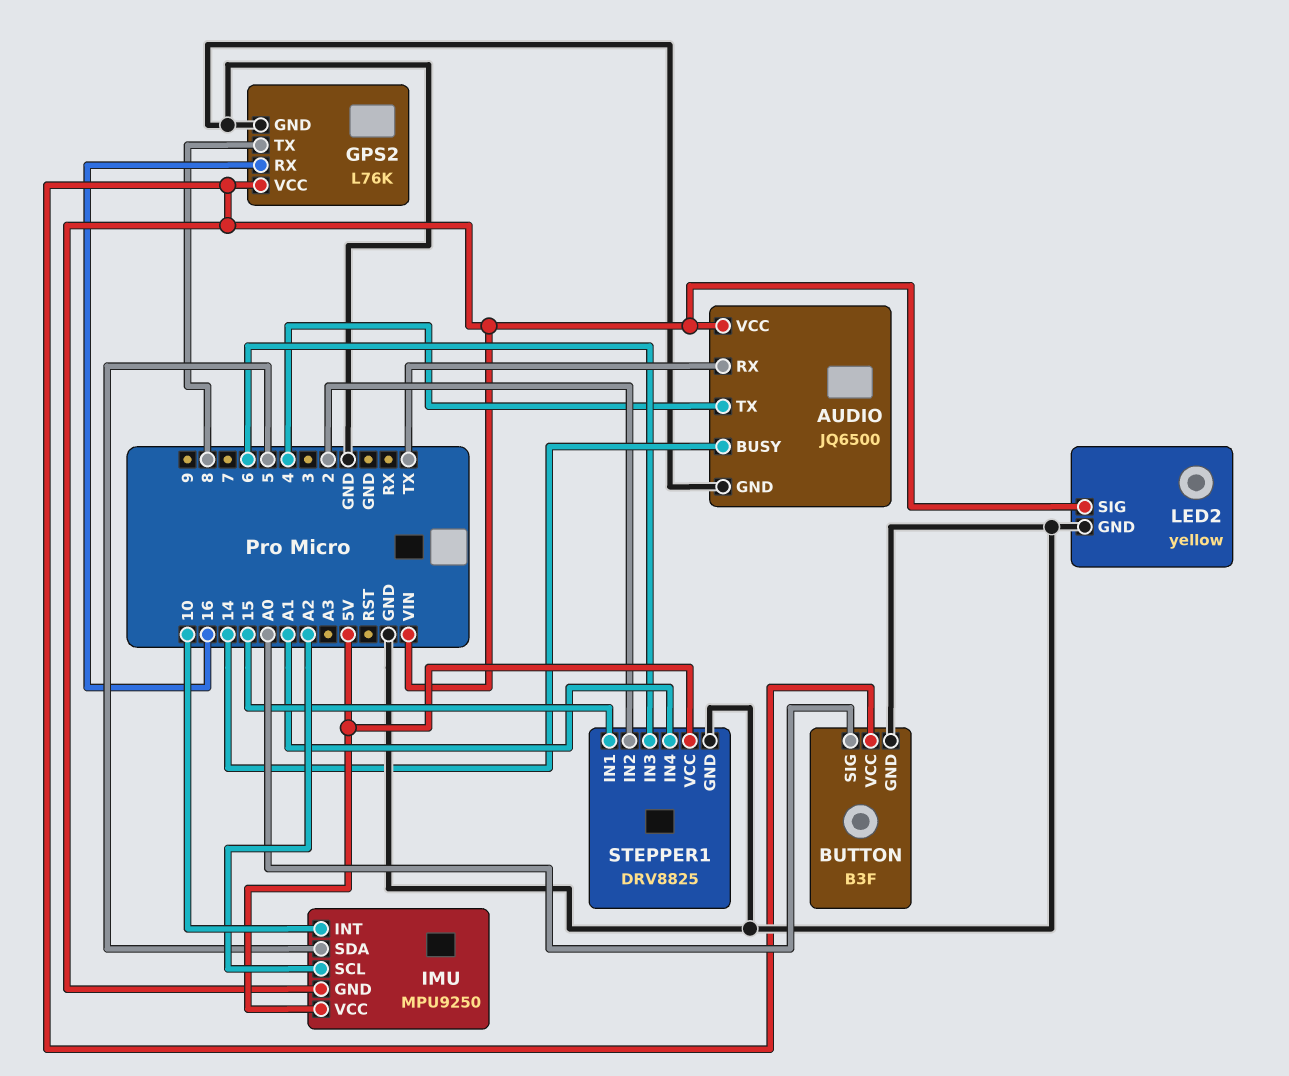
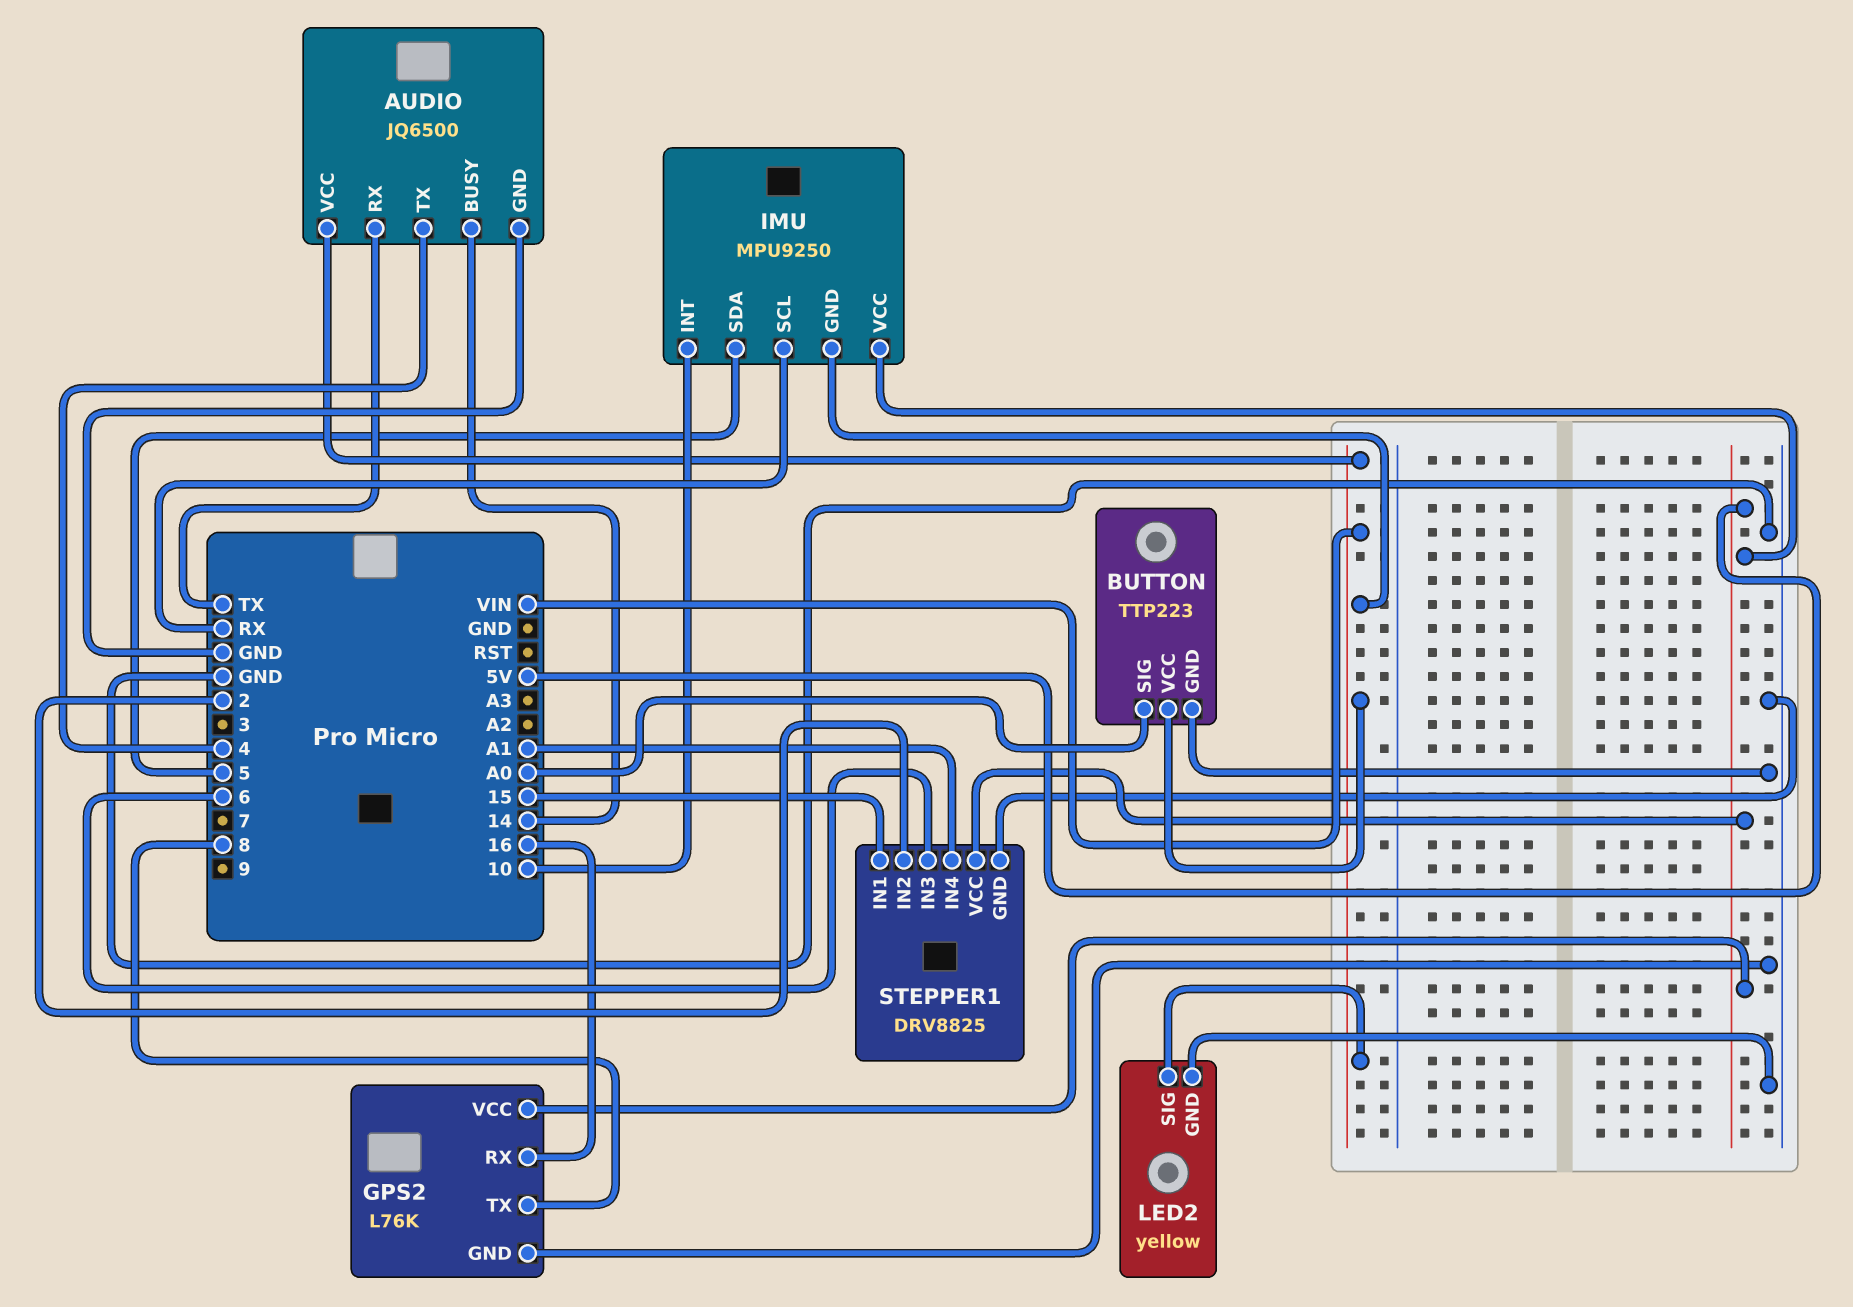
BUTTON: B3F -> TTP223
GPS2 pin VCC: VIN -> 5V
IMU pin SCL: A2 -> RX

